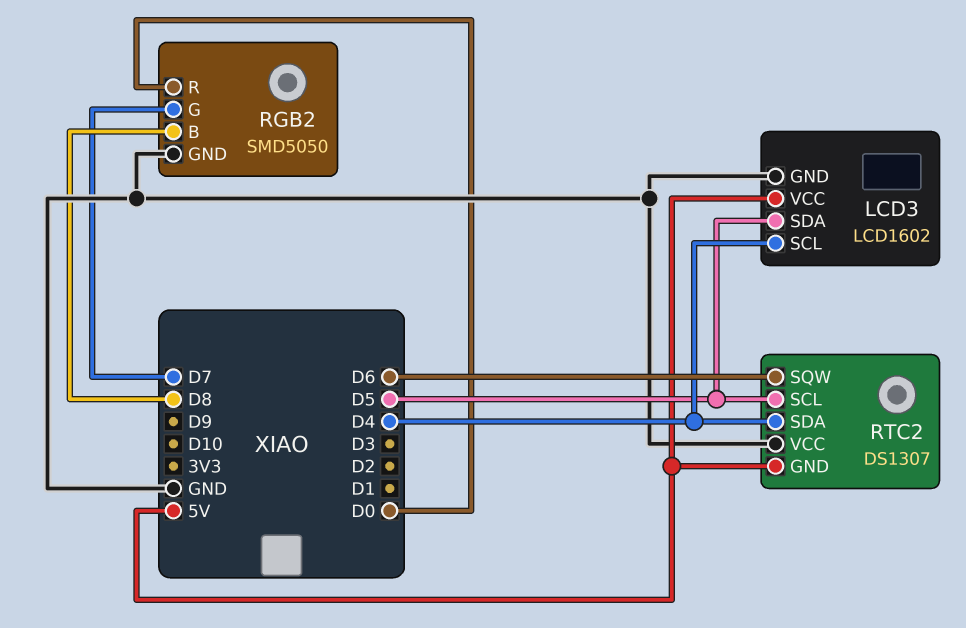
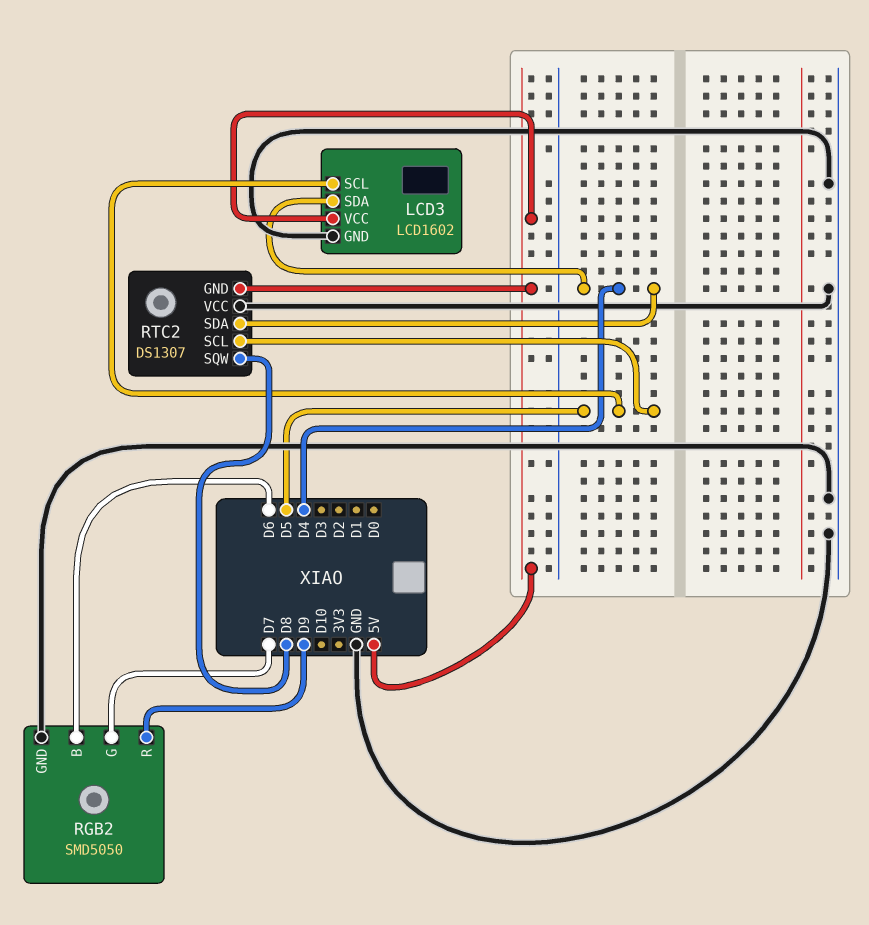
LCD3 pin SCL: D4 -> D5
LCD3 pin SDA: D5 -> D4
RGB2 pin B: D8 -> D6
RGB2 pin R: D0 -> D9
RTC2 pin SQW: D6 -> D8

